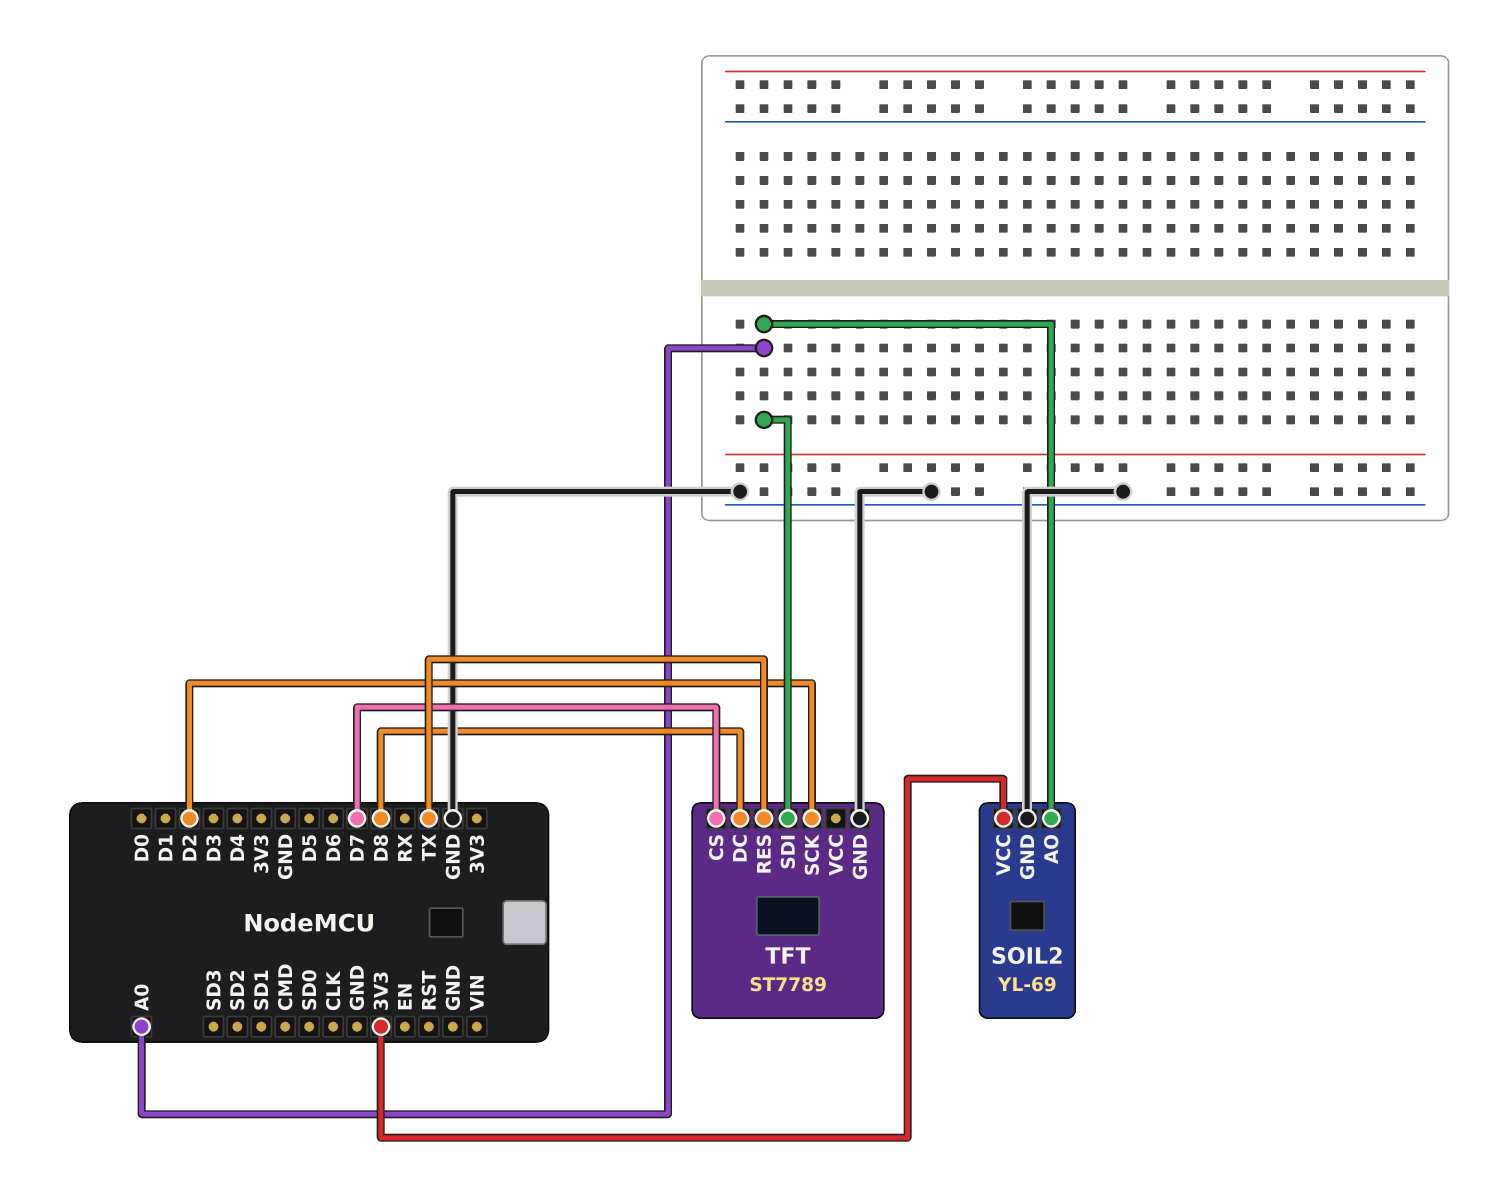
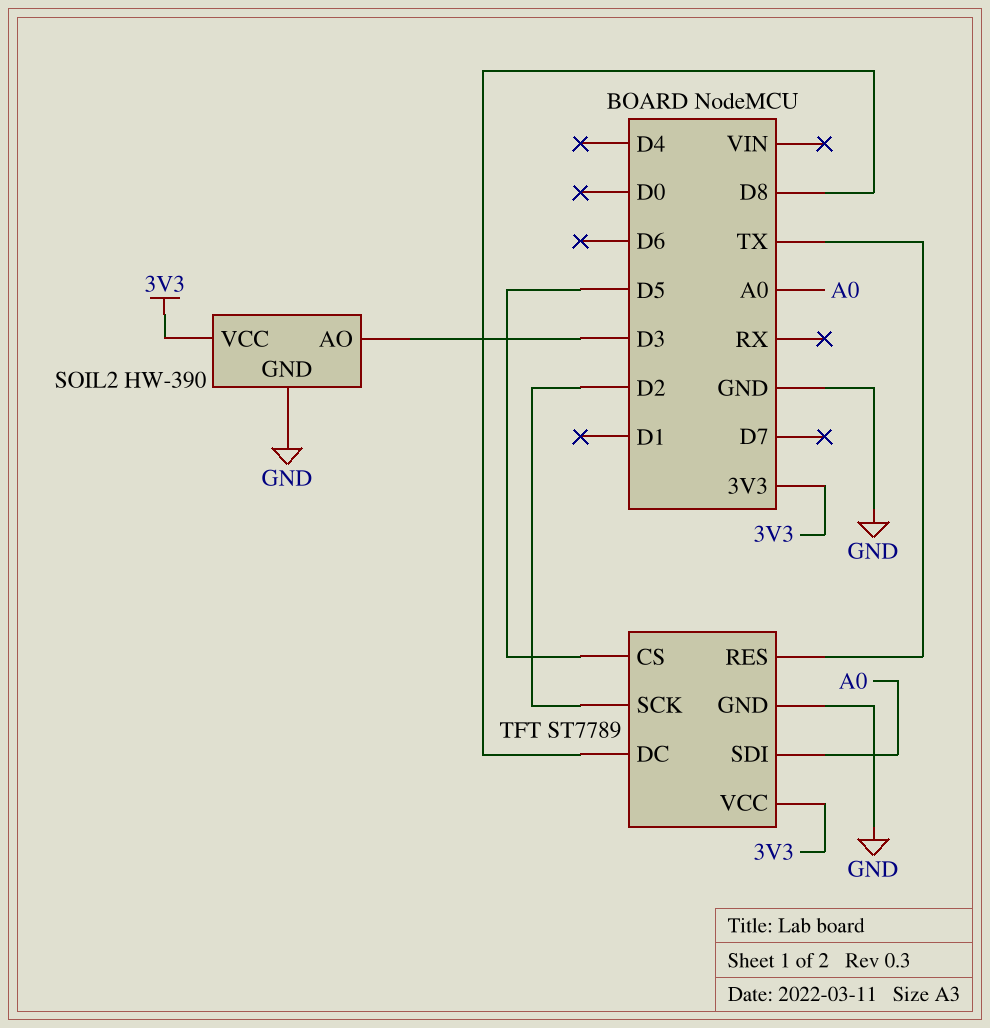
SOIL2: YL-69 -> HW-390
SOIL2 pin AO: A0 -> D3
TFT pin CS: D7 -> D5
TFT pin VCC: none -> 3V3

